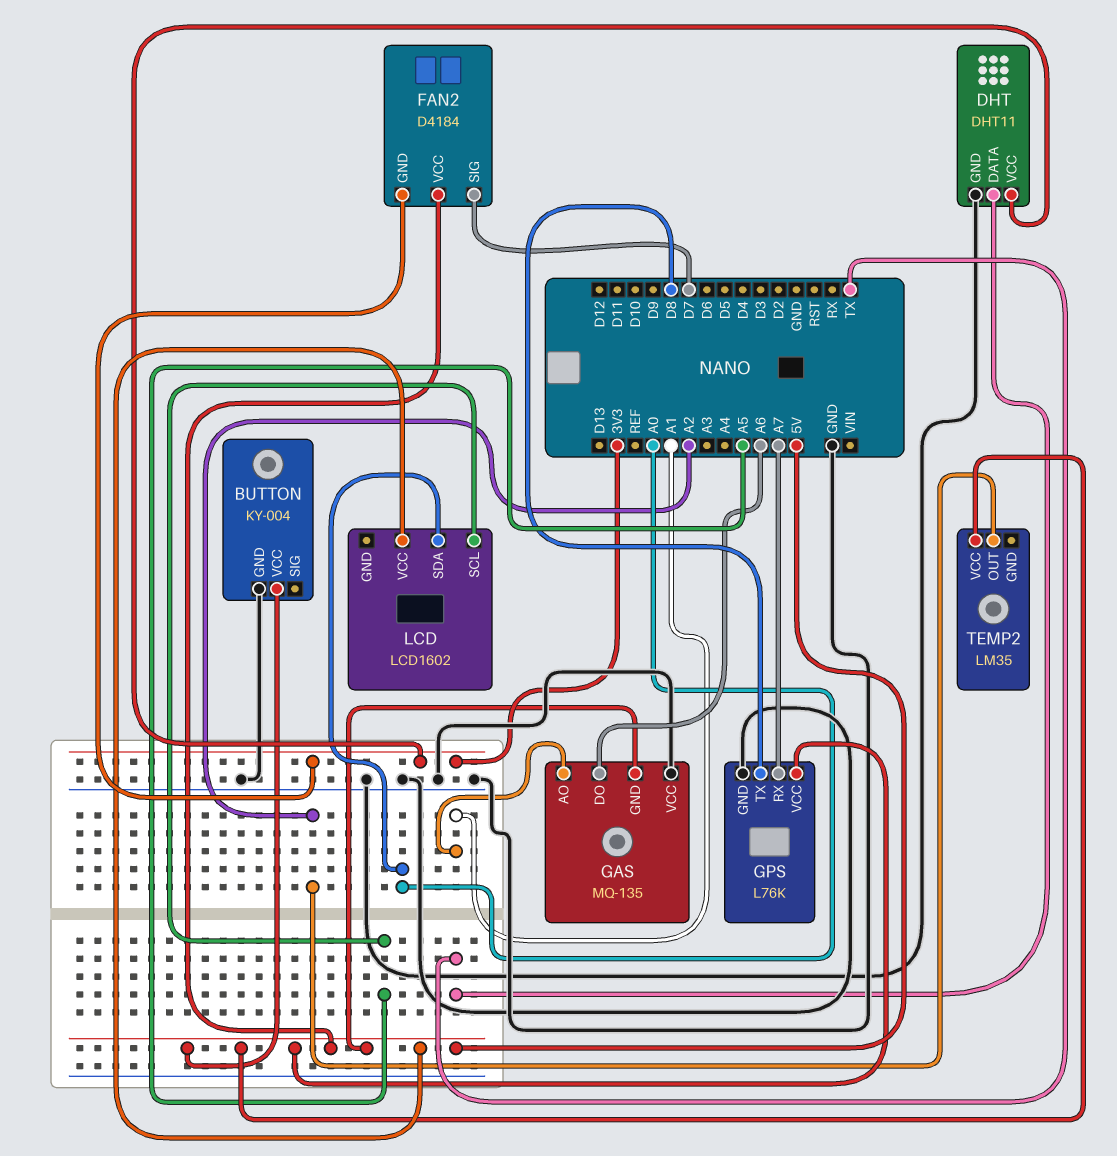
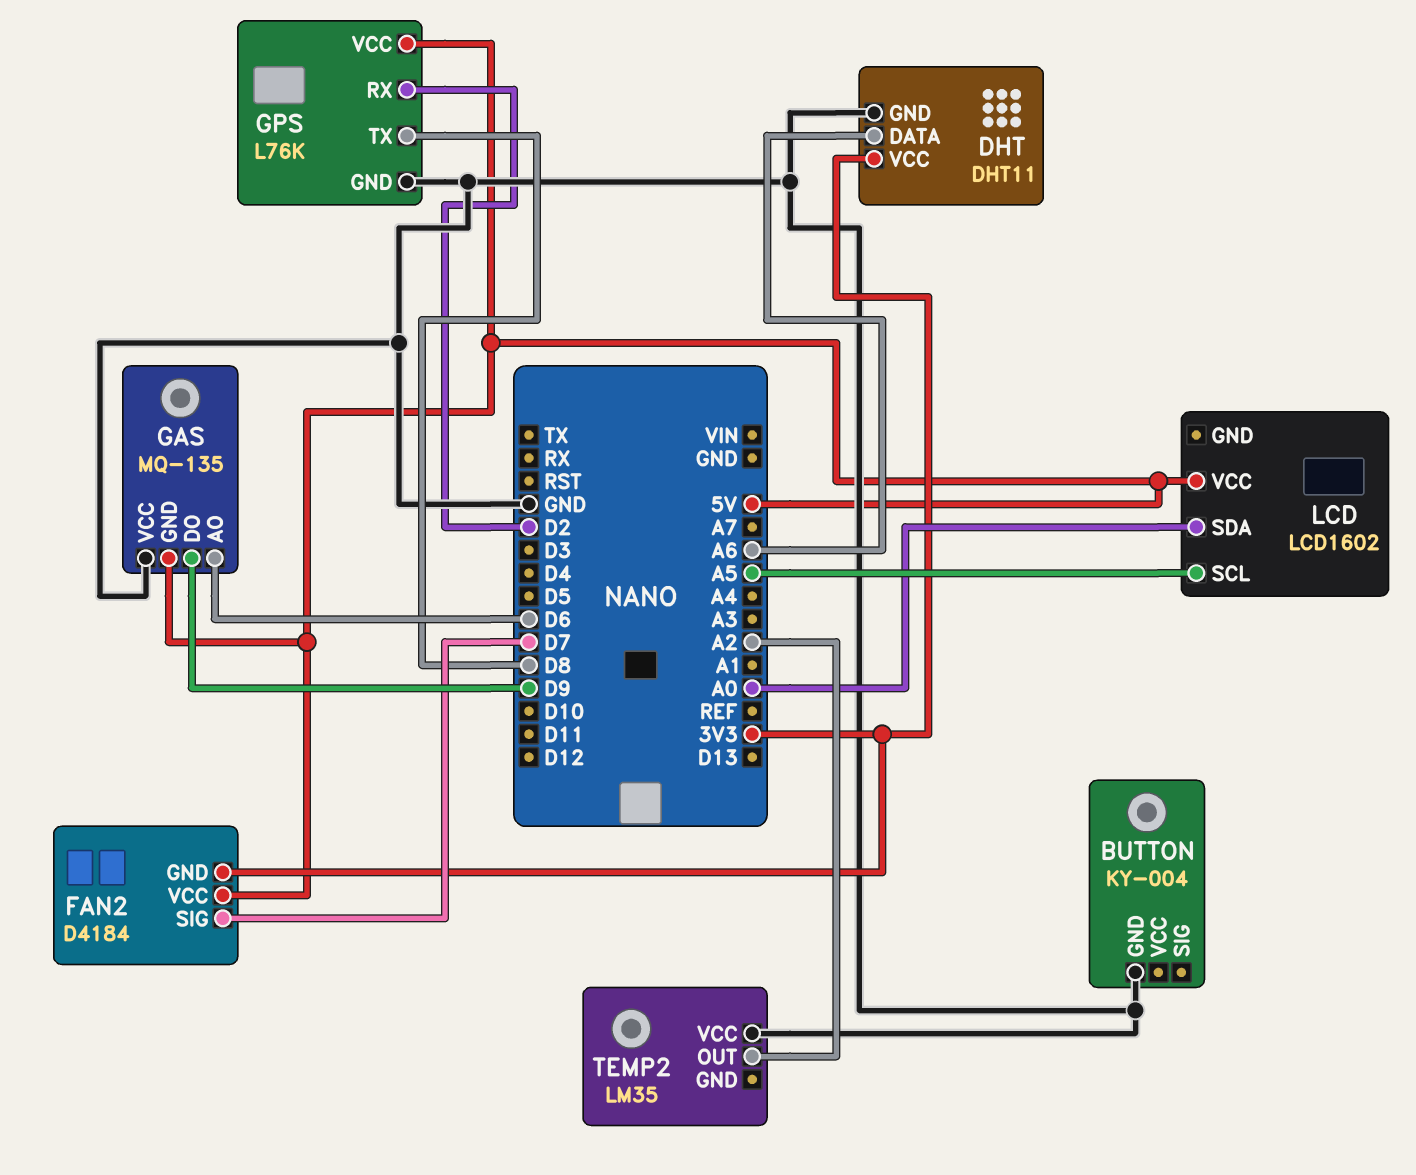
BUTTON pin VCC: 5V -> none
DHT pin DATA: TX -> A6
GAS pin AO: A1 -> D6
GAS pin DO: A6 -> D9
GPS pin RX: A7 -> D2
TEMP2 pin VCC: 5V -> GND

